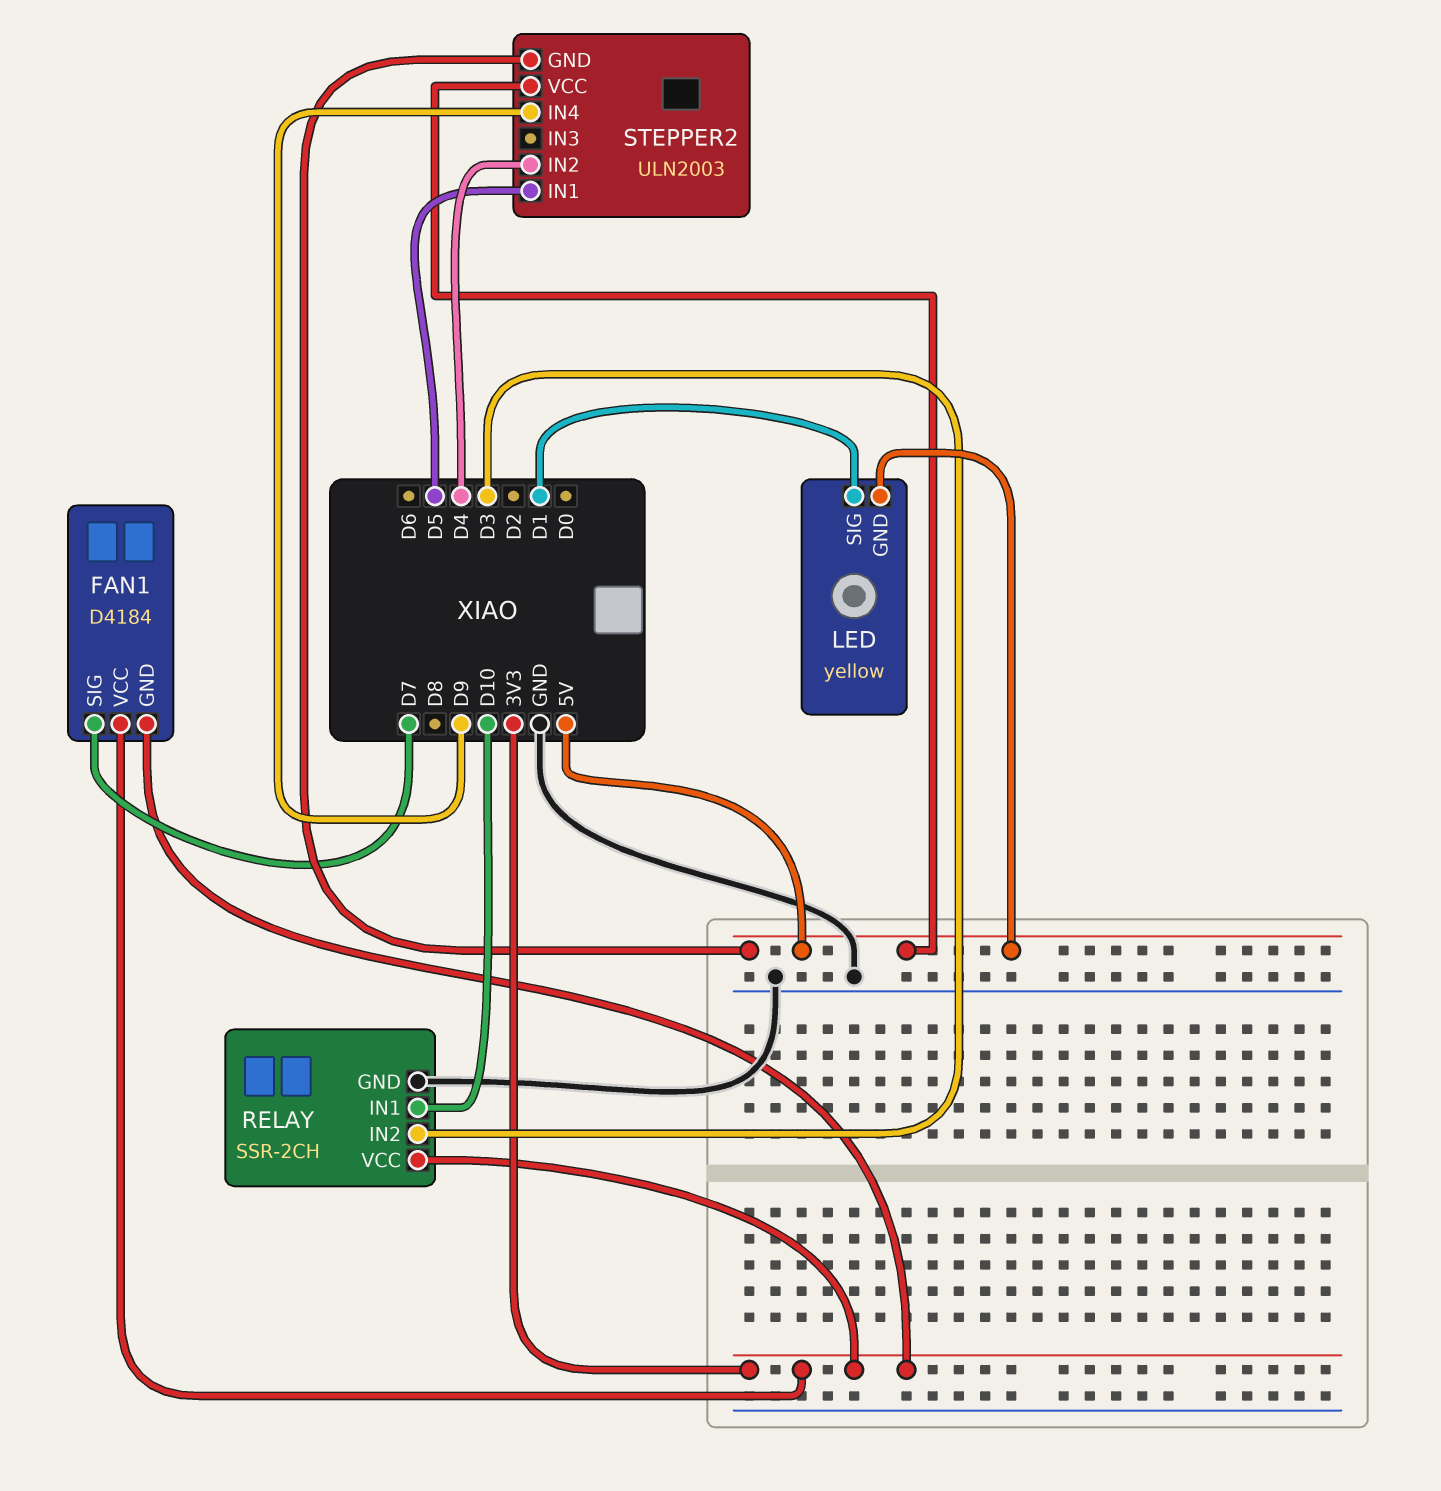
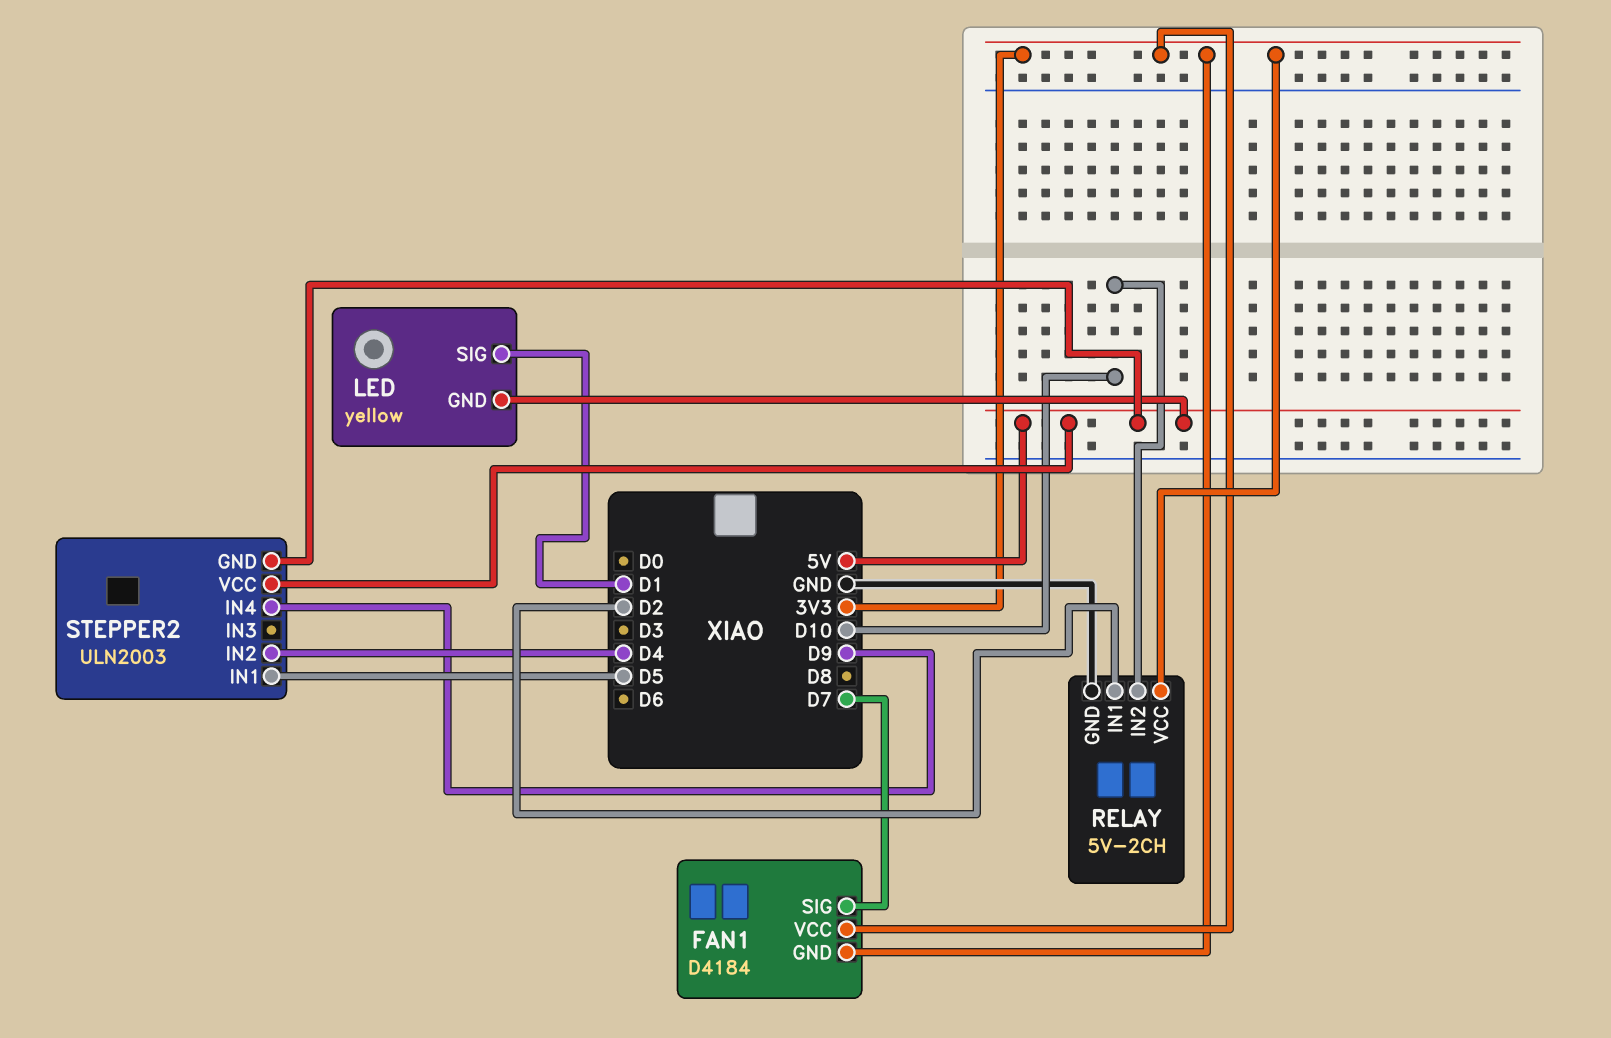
RELAY: SSR-2CH -> 5V-2CH
RELAY pin IN1: D10 -> D2
RELAY pin IN2: D3 -> D10

